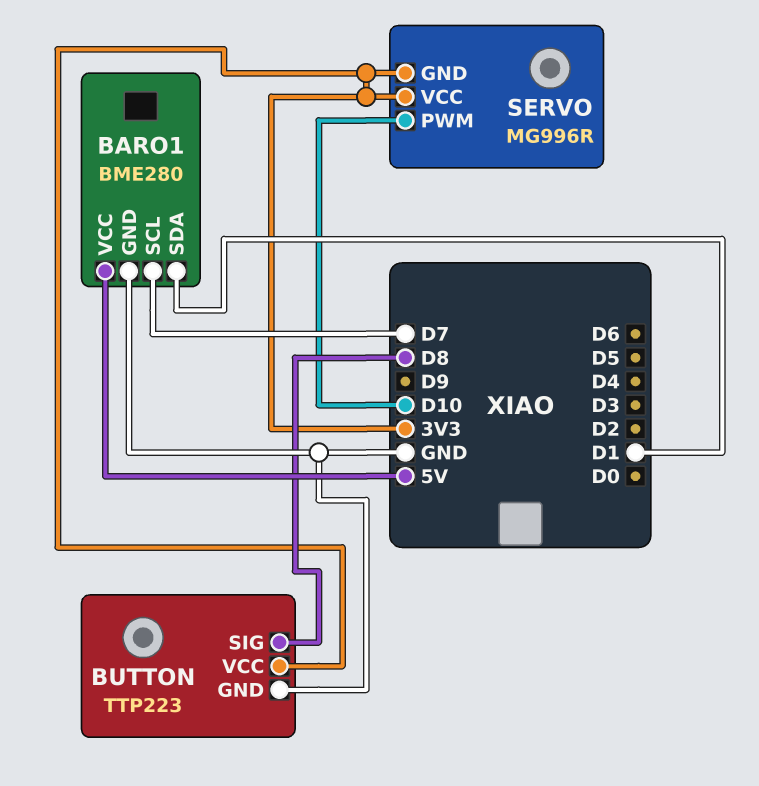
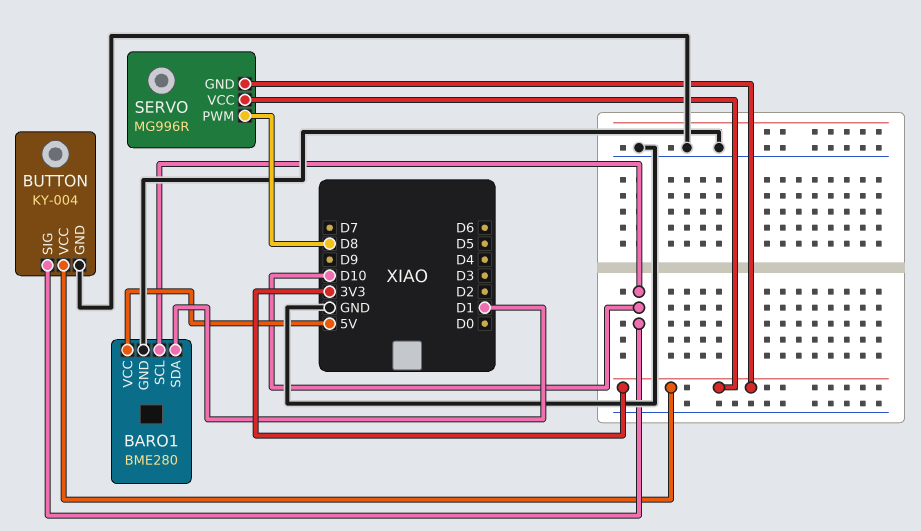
BARO1 pin SCL: D7 -> D10
BUTTON: TTP223 -> KY-004
BUTTON pin SIG: D8 -> D10
SERVO pin PWM: D10 -> D8

